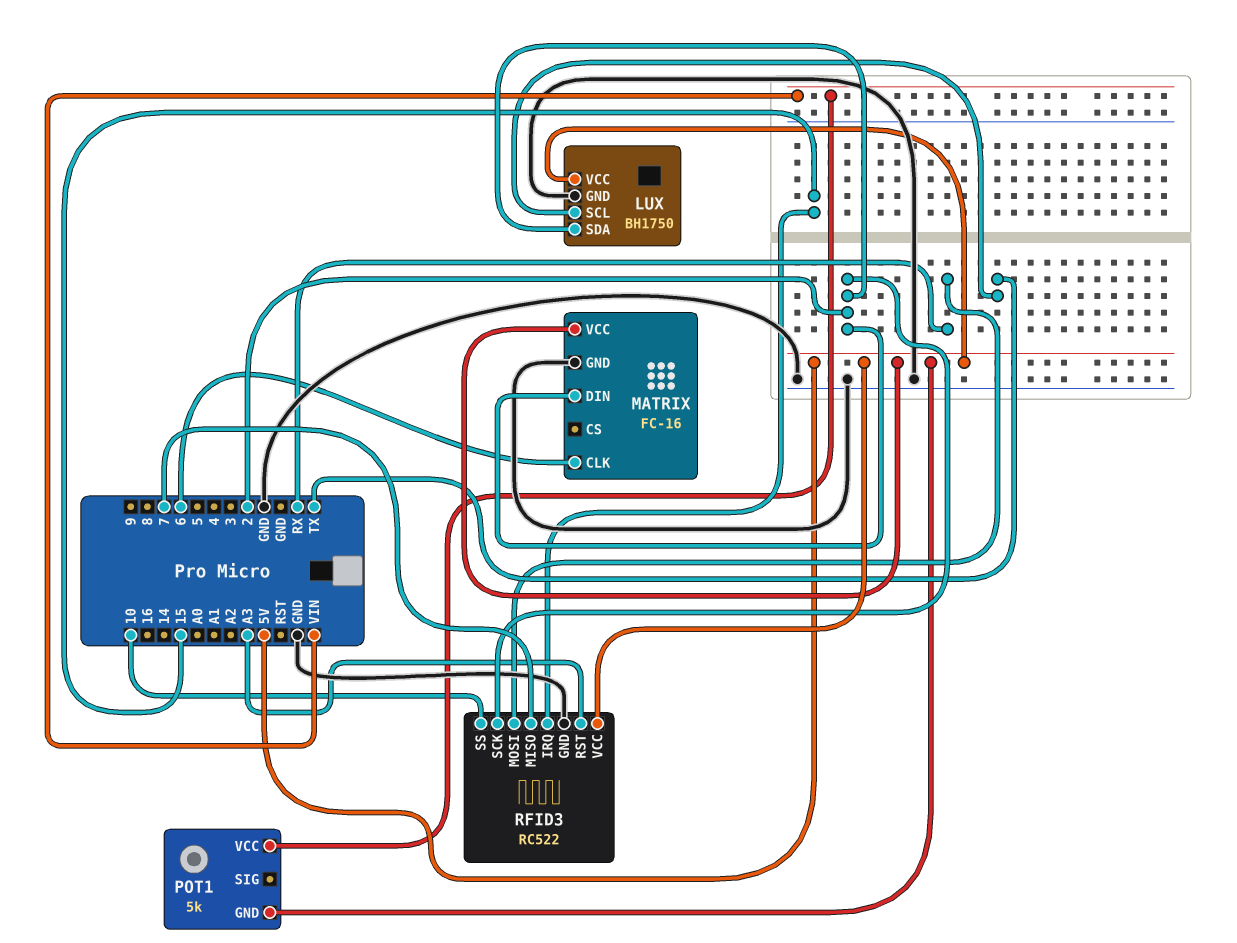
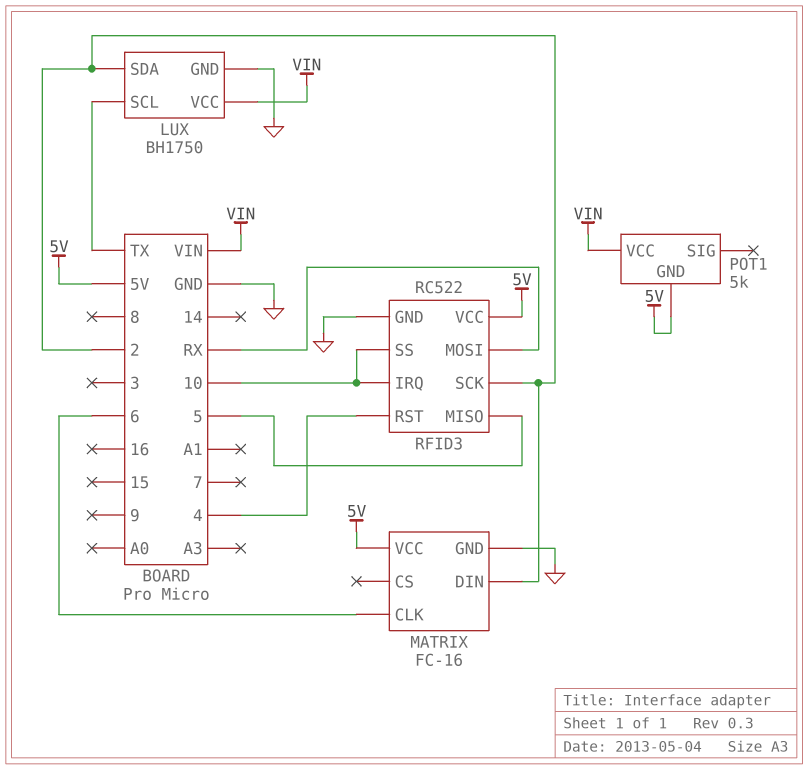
LUX pin VCC: 5V -> VIN
RFID3 pin IRQ: 15 -> 10
RFID3 pin MISO: 7 -> 5
RFID3 pin RST: A3 -> 4

